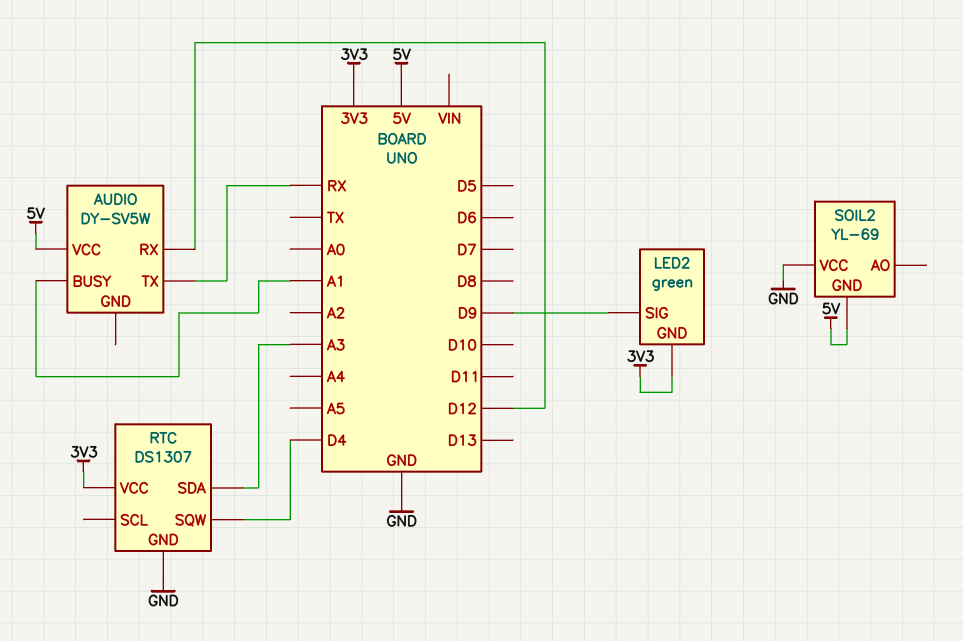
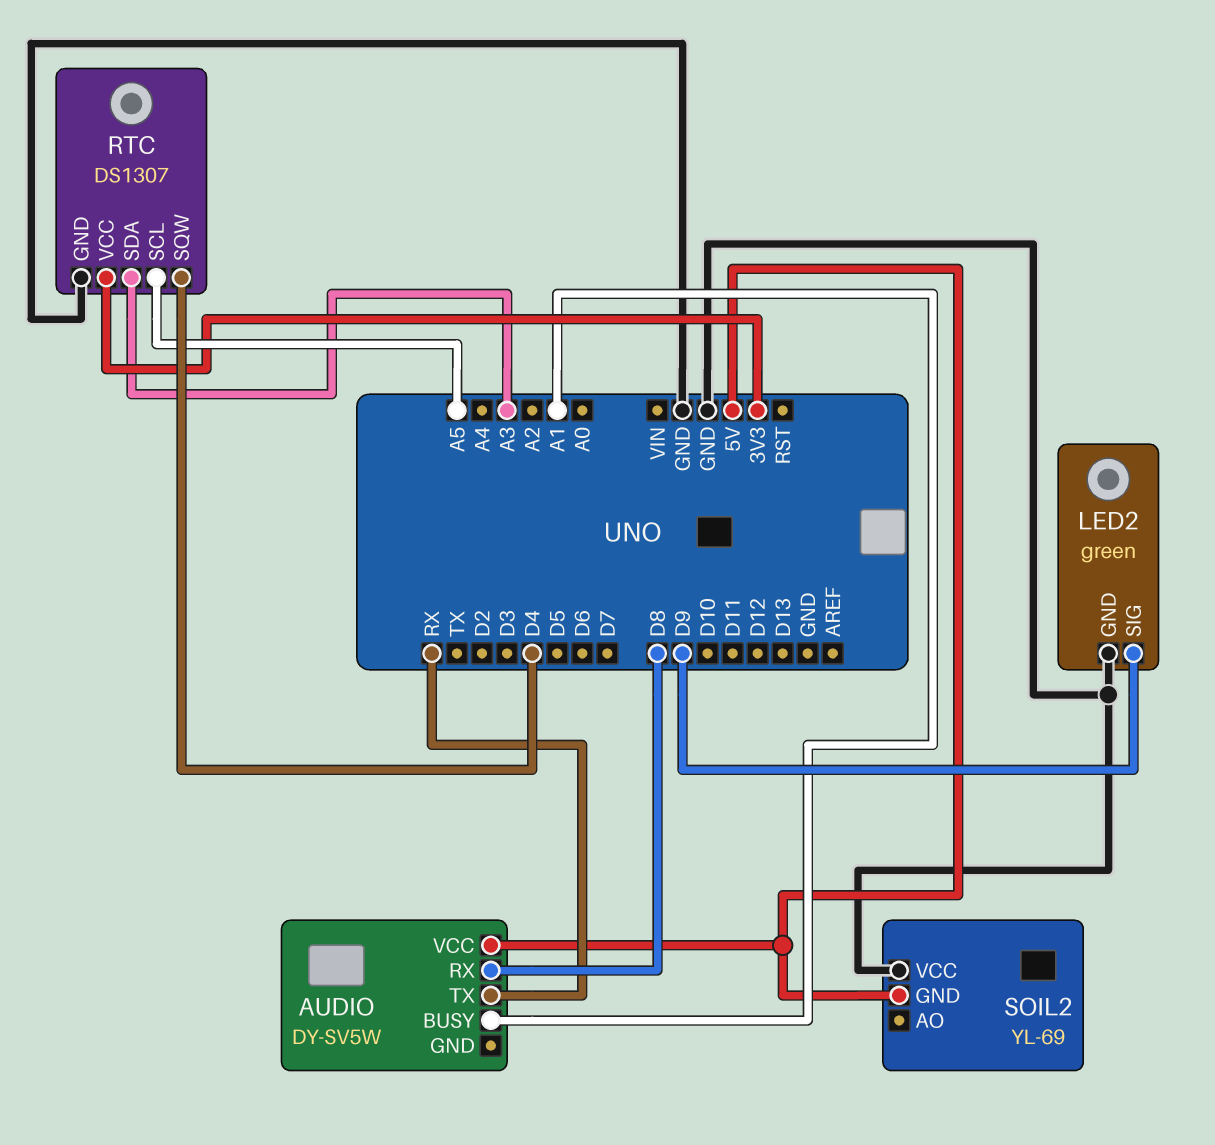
AUDIO pin RX: D12 -> D8
LED2 pin GND: 3V3 -> GND
RTC pin SCL: none -> A5

